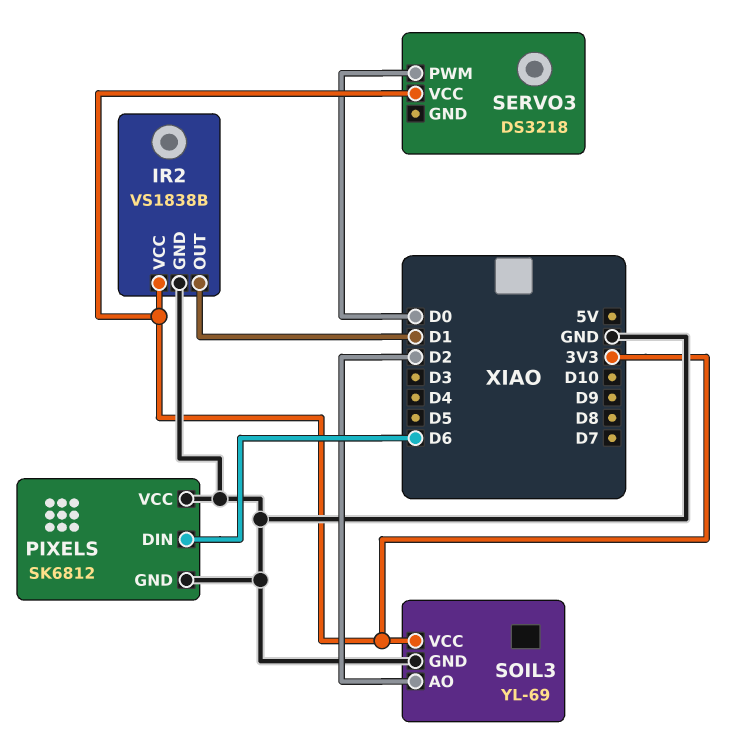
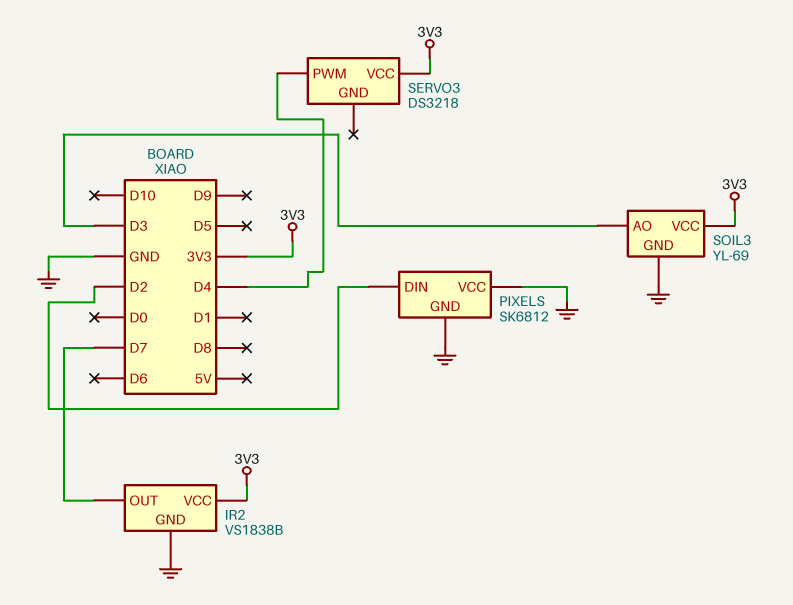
IR2 pin OUT: D1 -> D7
PIXELS pin DIN: D6 -> D2
SERVO3 pin PWM: D0 -> D4
SOIL3 pin AO: D2 -> D3

